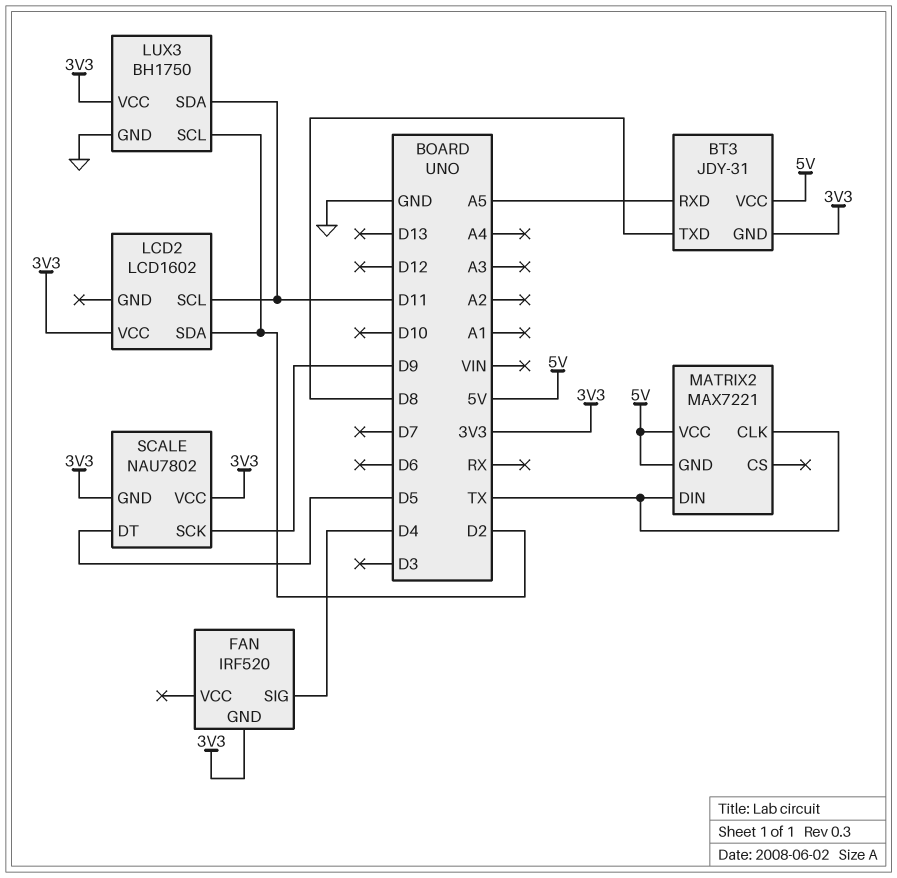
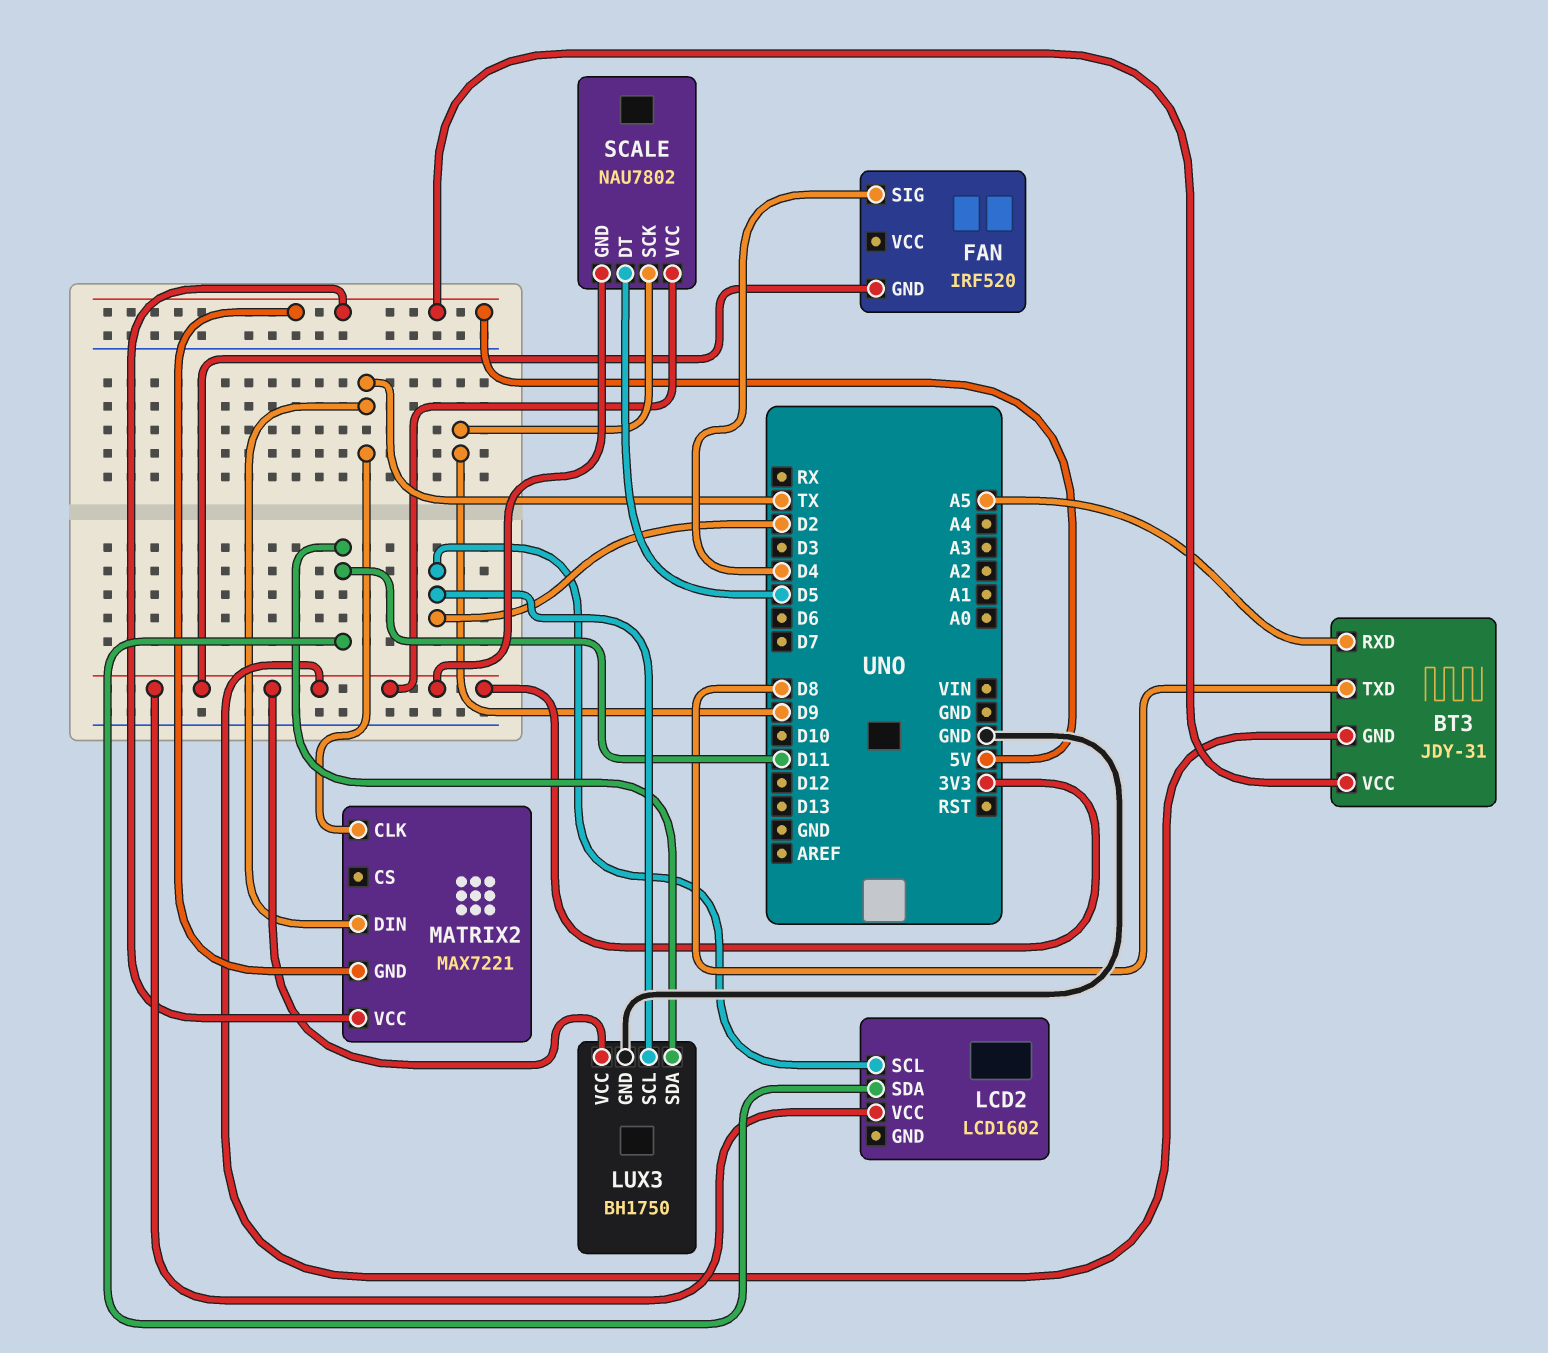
LCD2 pin SCL: D11 -> D2
LCD2 pin SDA: D2 -> D11

